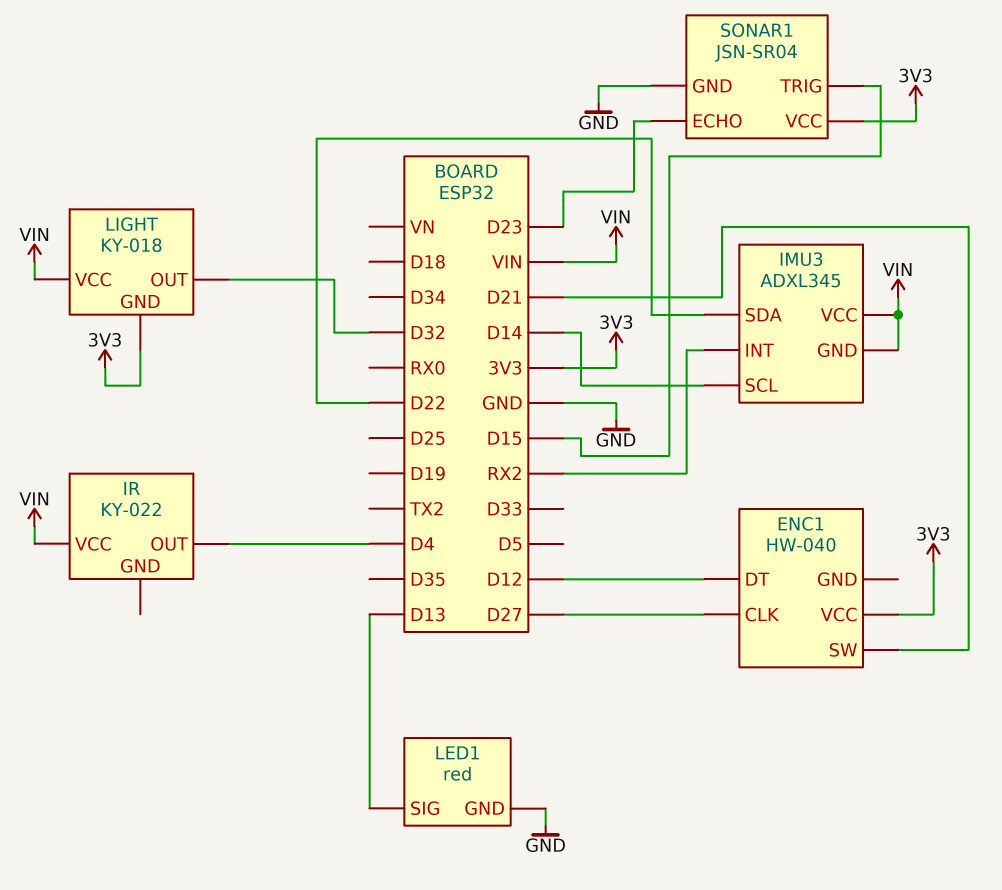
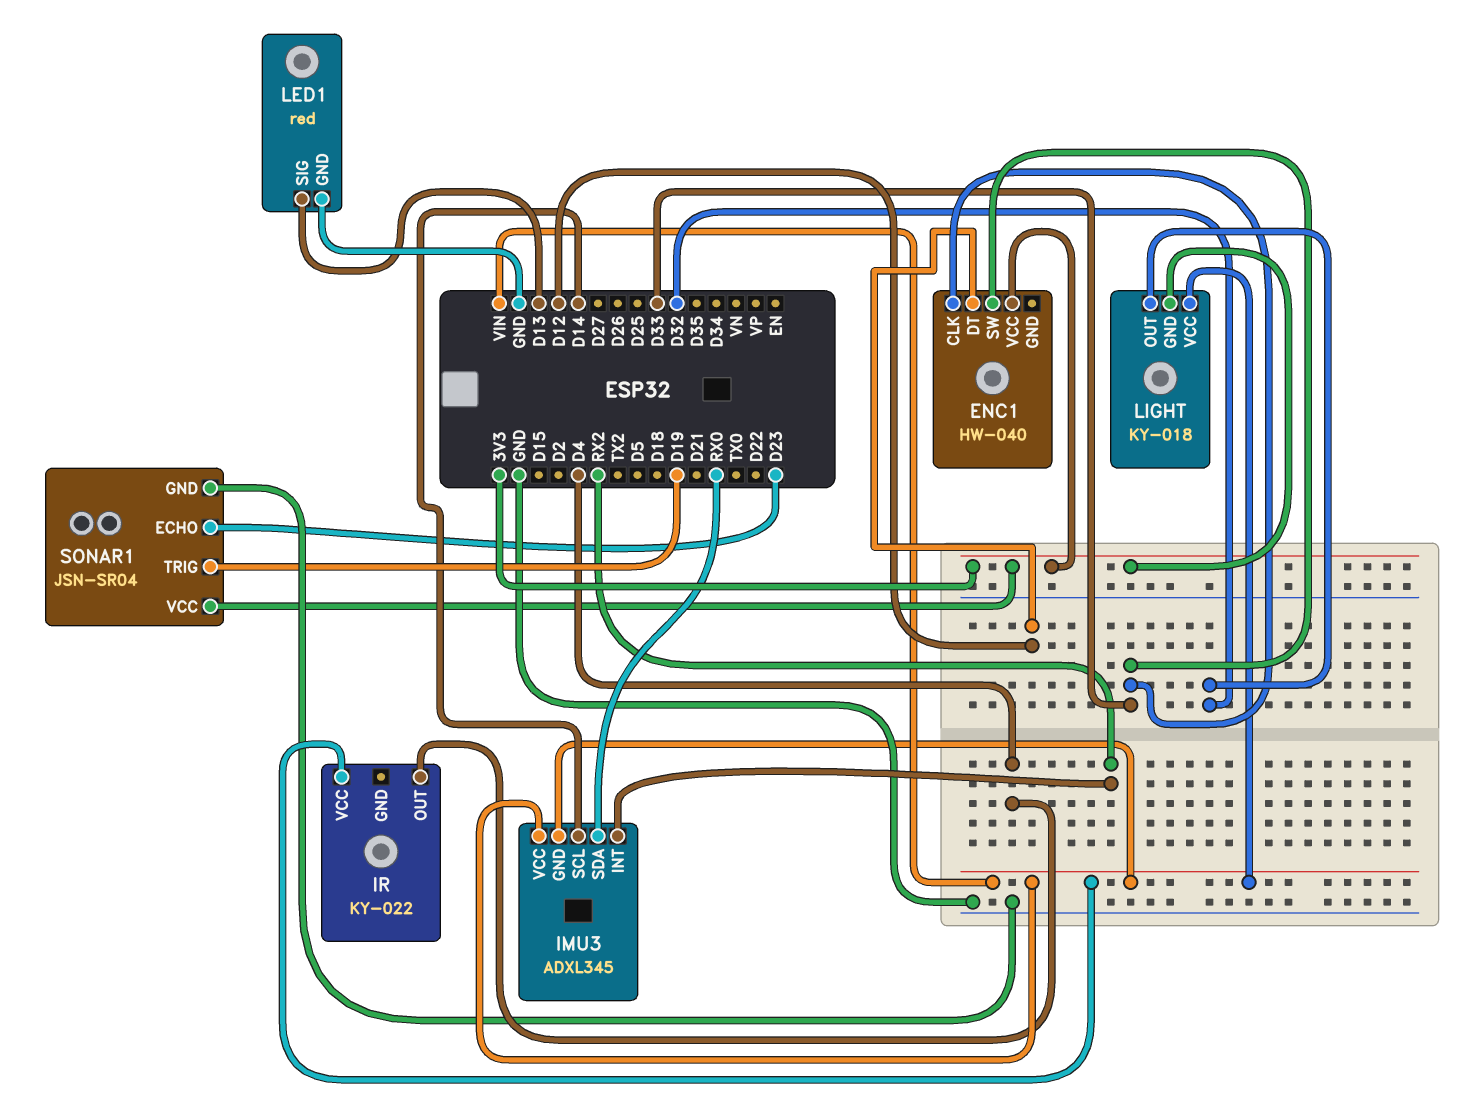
ENC1 pin CLK: D27 -> D33
ENC1 pin SW: D21 -> D33
IMU3 pin SDA: D22 -> RX0
SONAR1 pin TRIG: D15 -> D19

